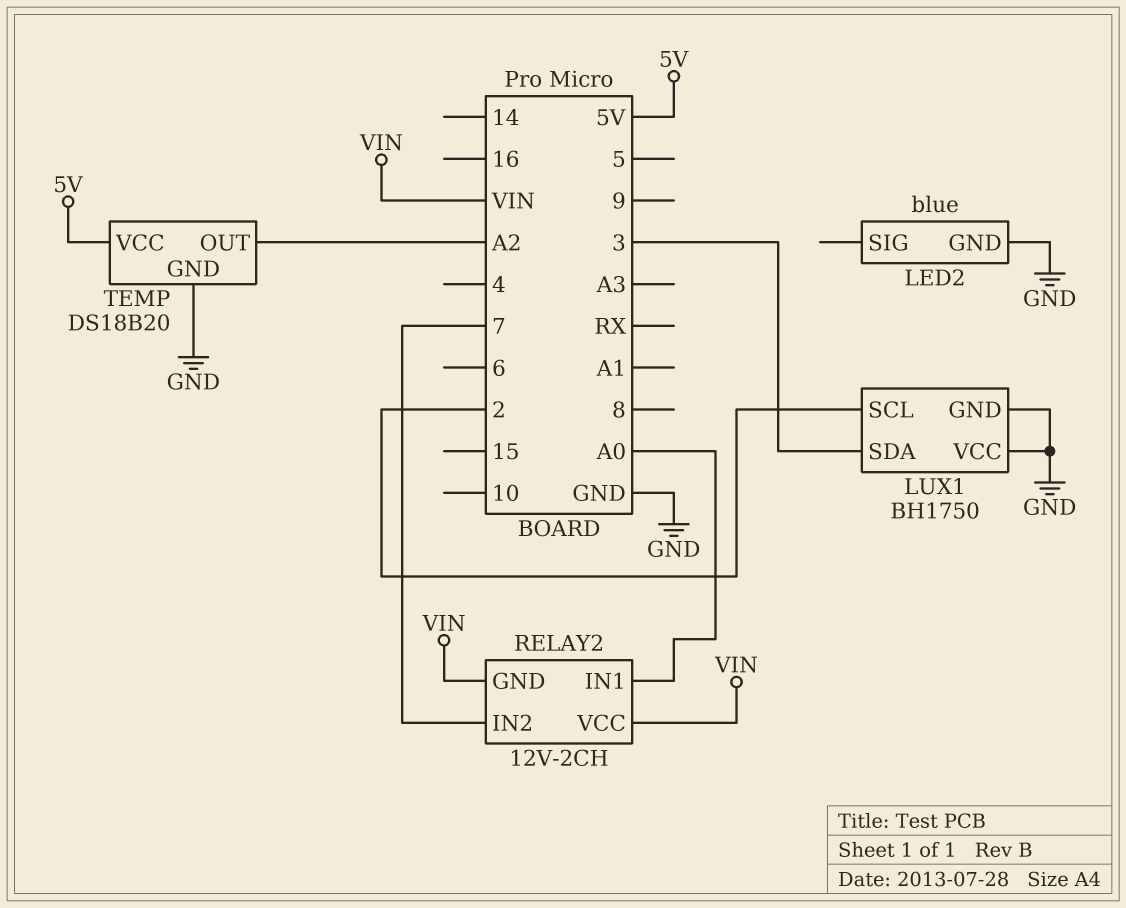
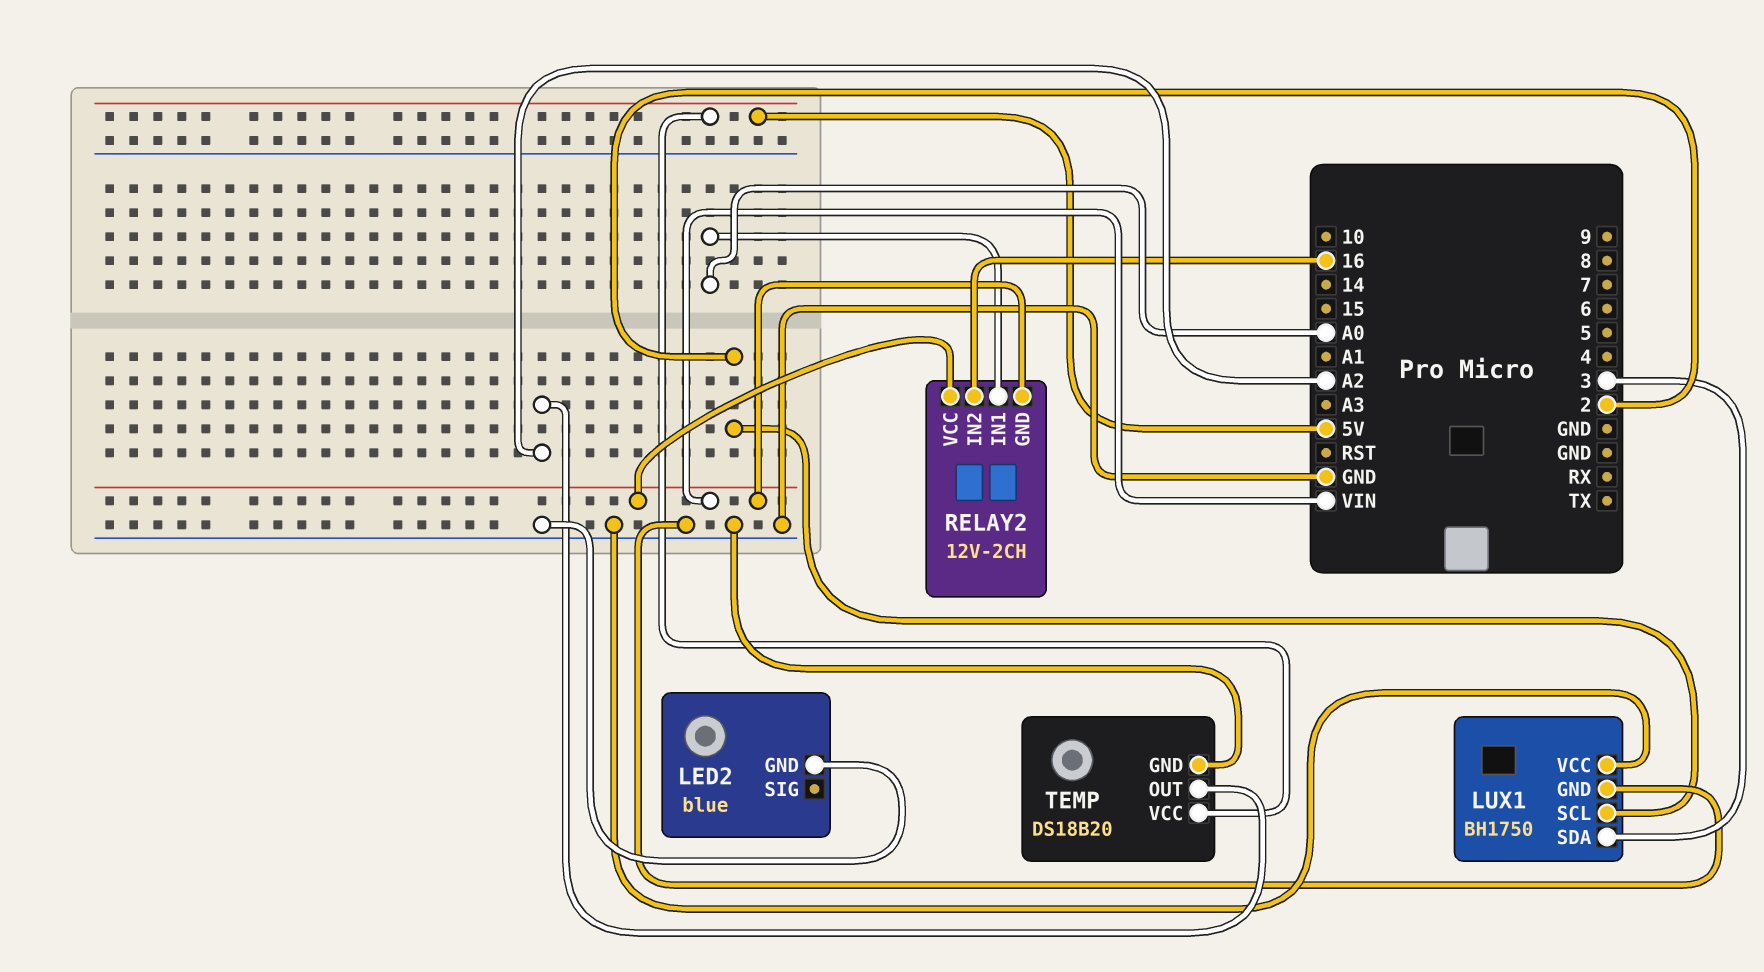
RELAY2 pin IN2: 7 -> 16

